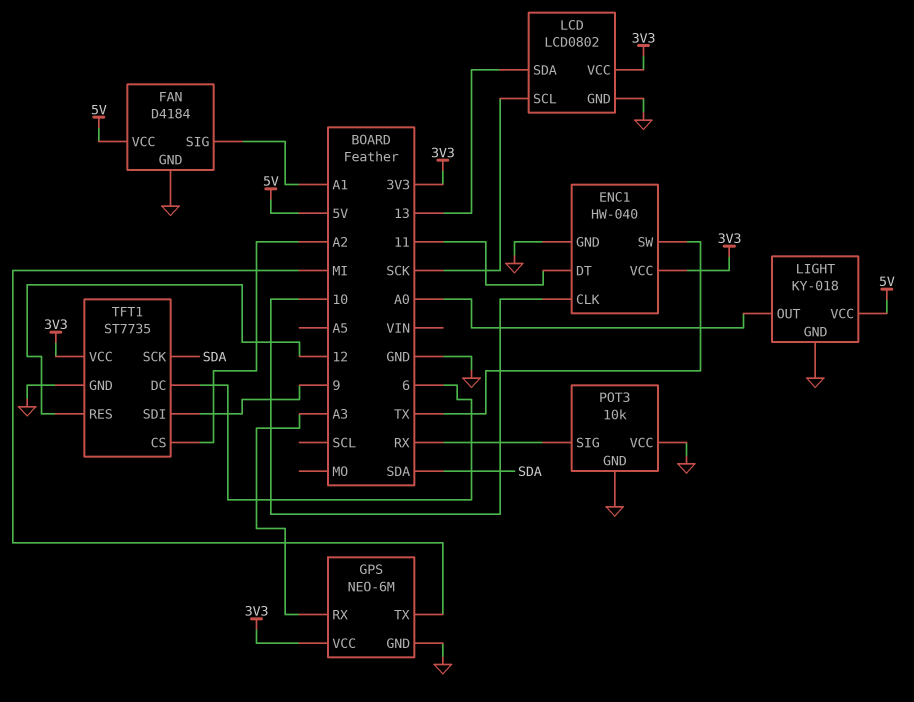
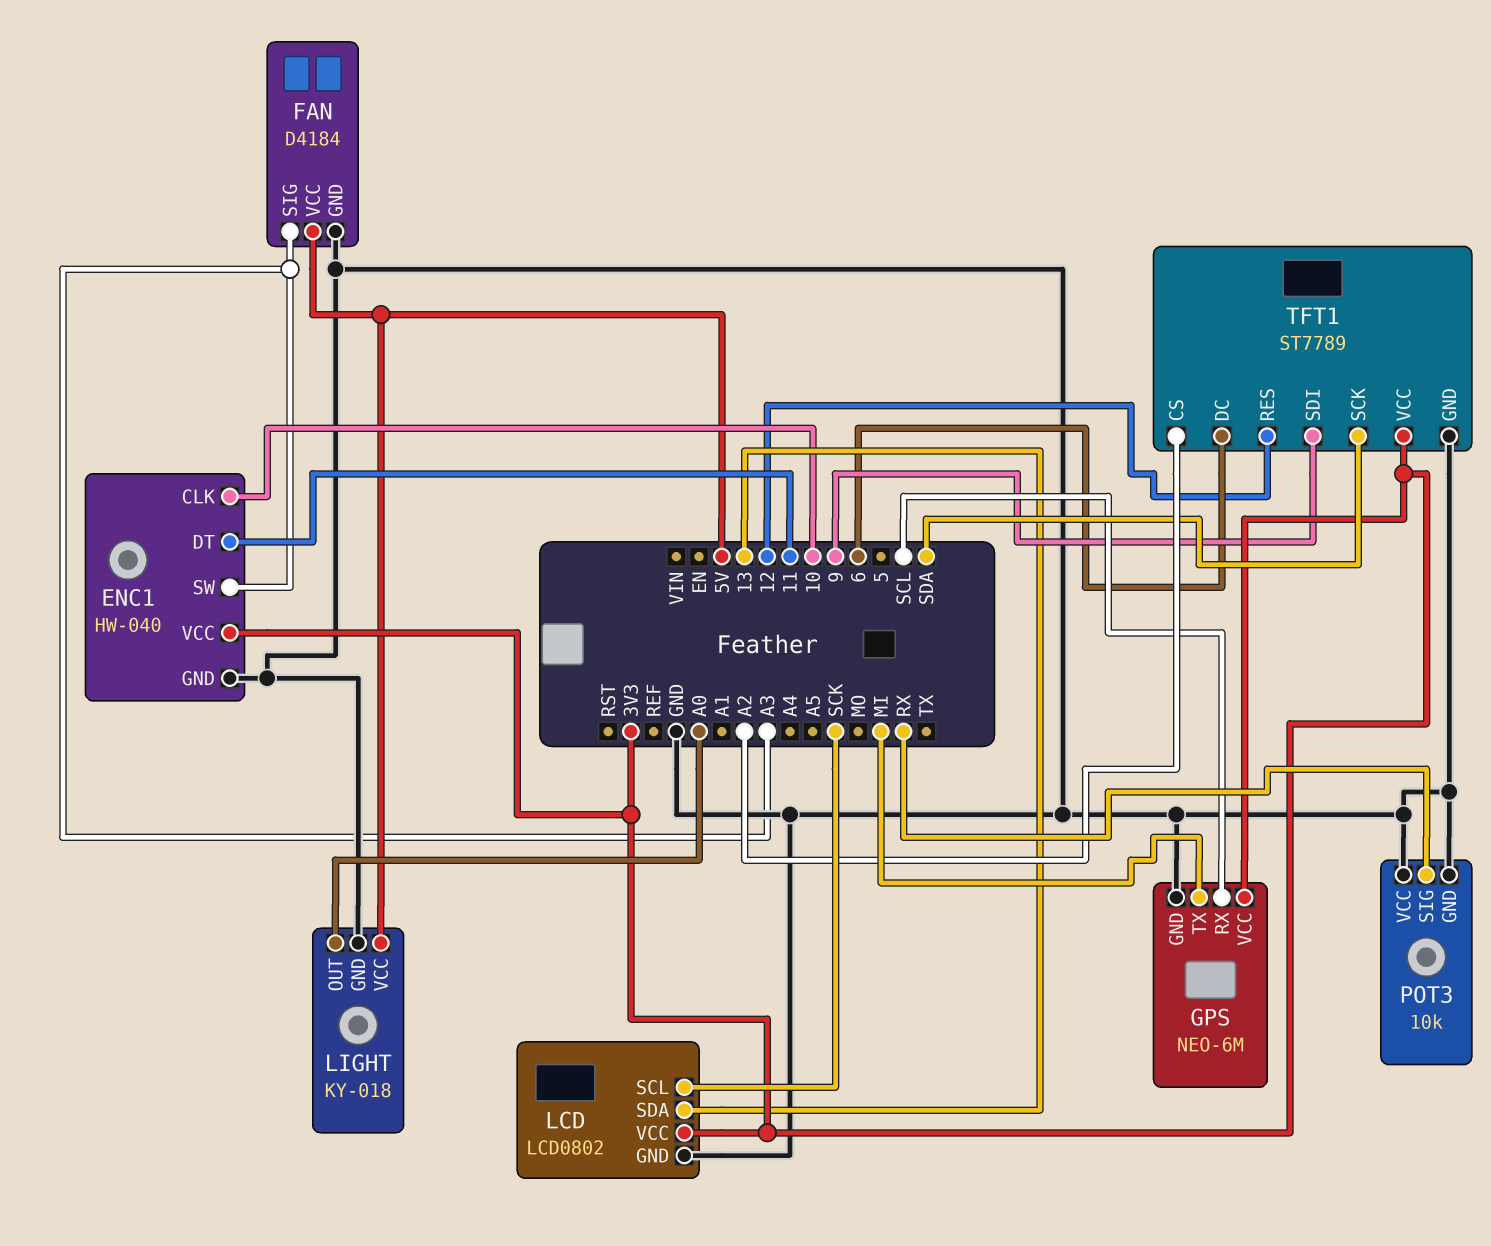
ENC1 pin SW: TX -> A3
FAN pin SIG: A1 -> A3
GPS pin RX: A3 -> SCL
TFT1: ST7735 -> ST7789

